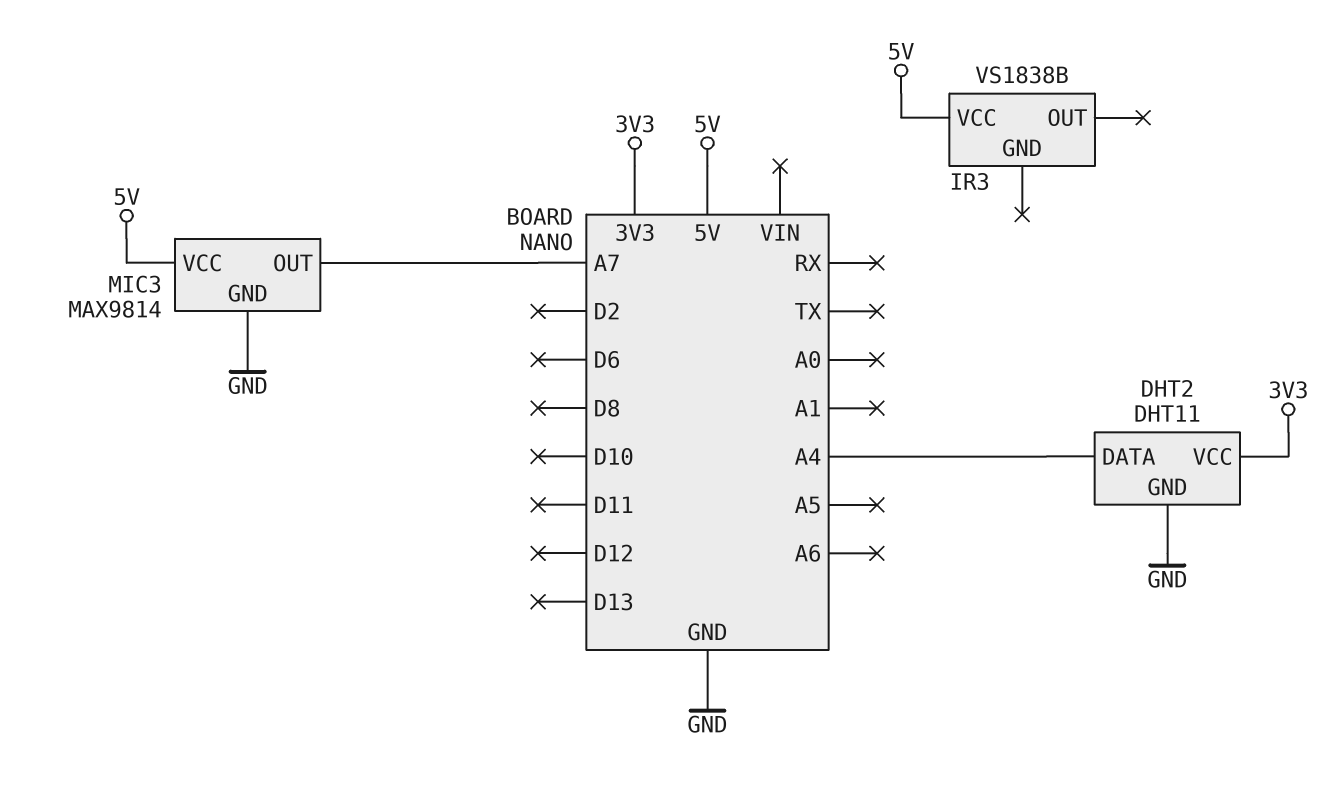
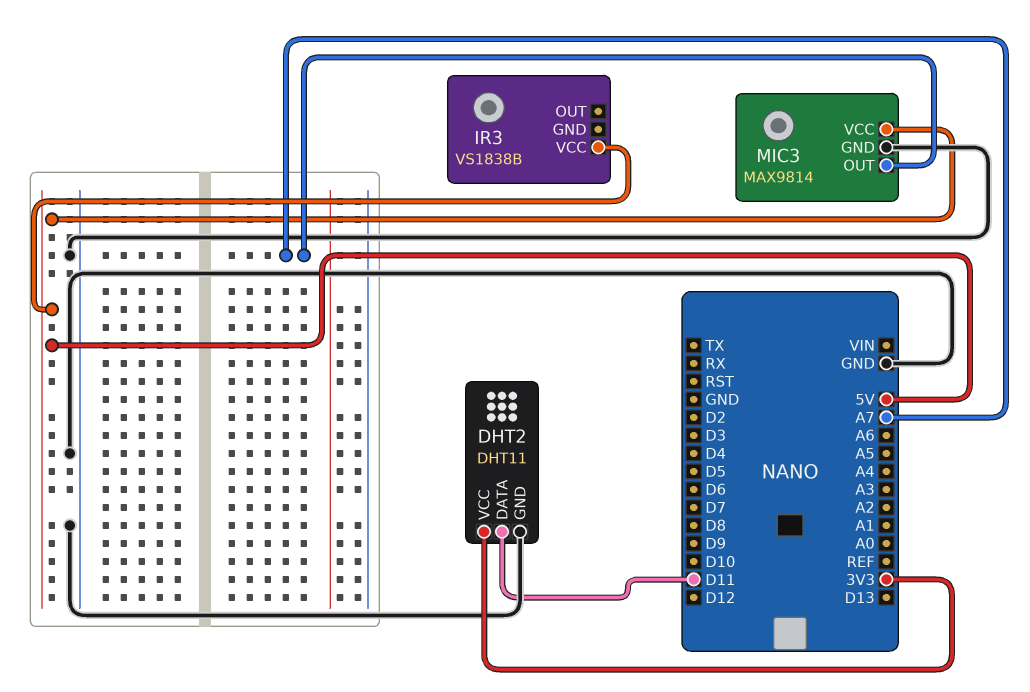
DHT2 pin DATA: A4 -> D11

